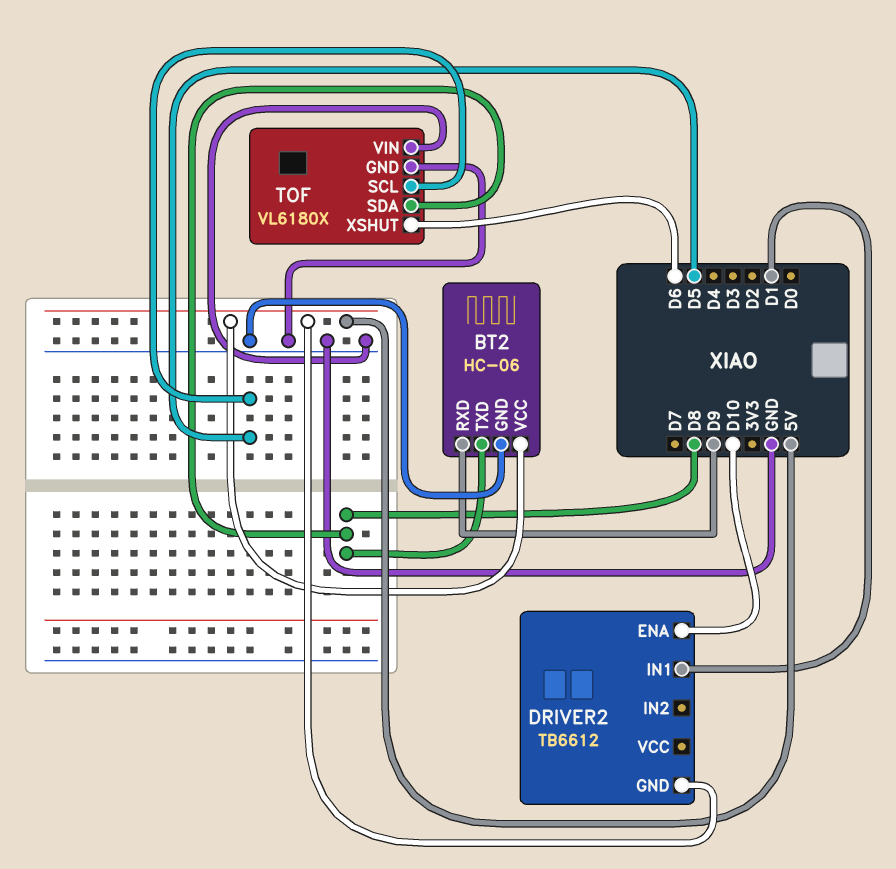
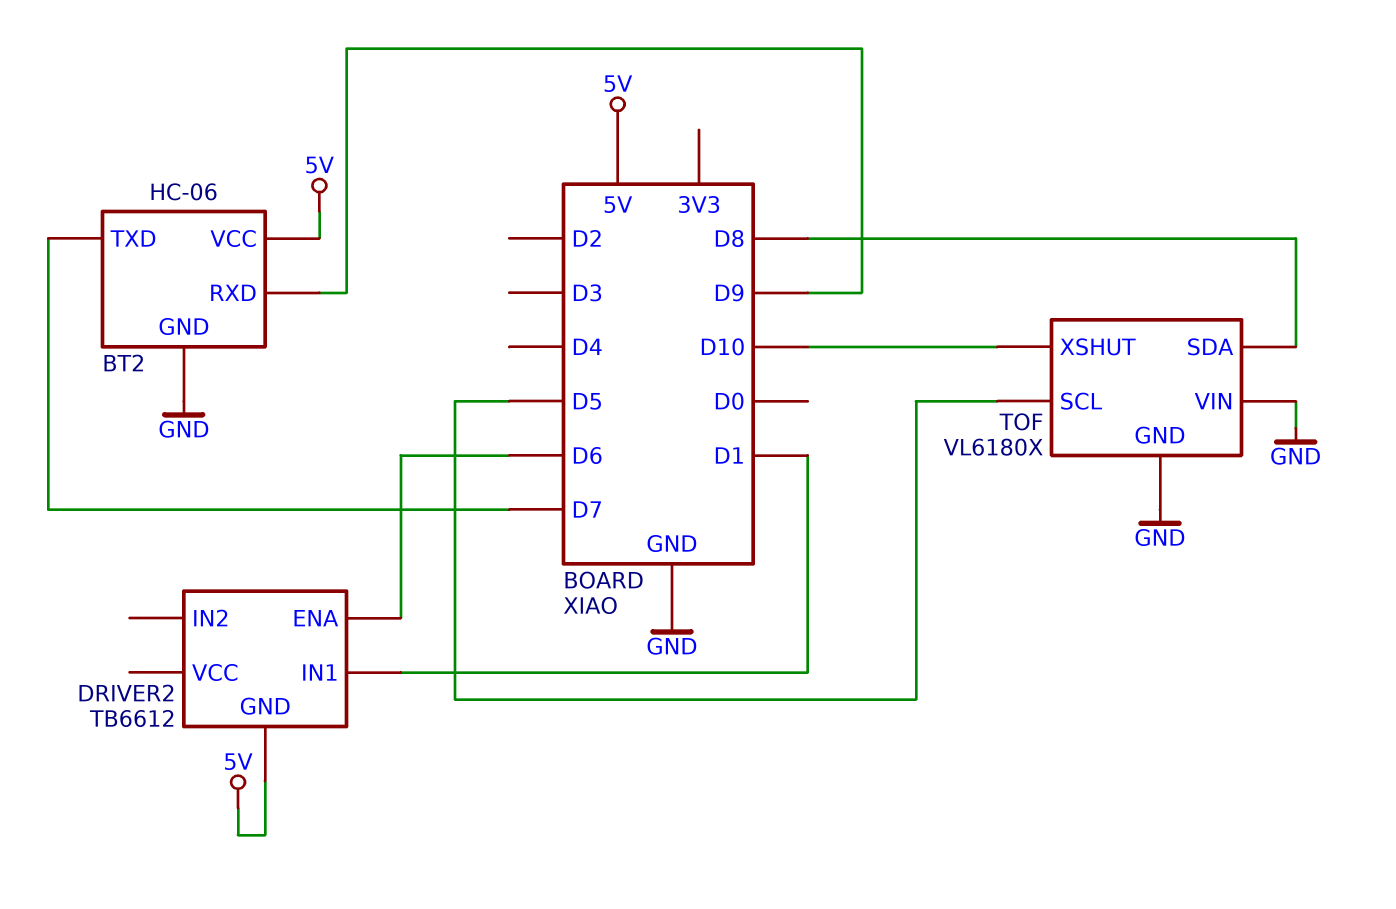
BT2 pin TXD: D8 -> D7
DRIVER2 pin ENA: D10 -> D6
TOF pin XSHUT: D6 -> D10

